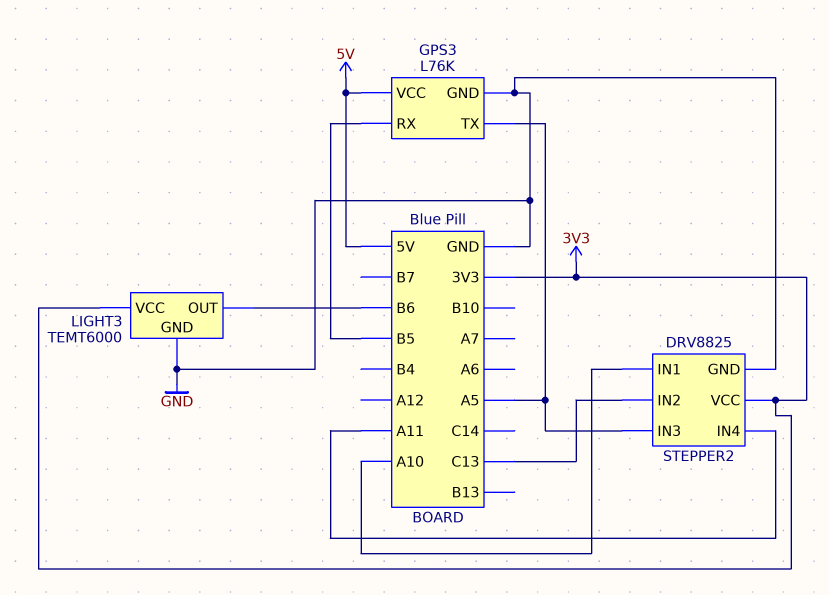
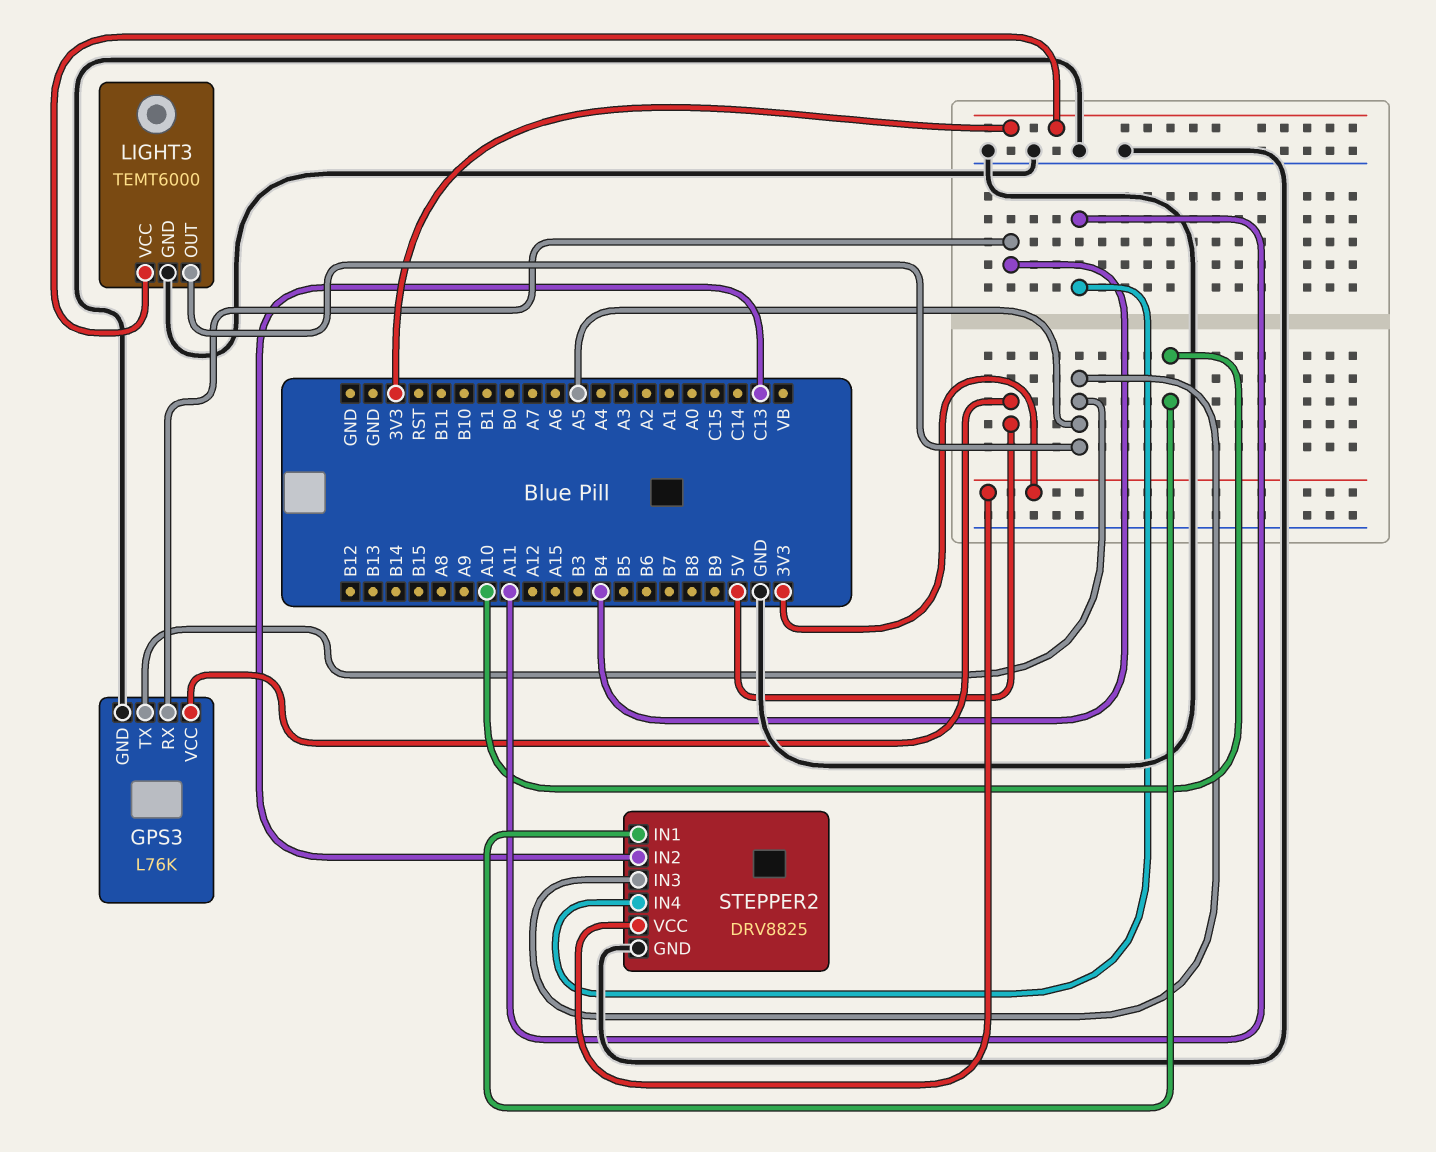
GPS3 pin RX: B5 -> B4
LIGHT3 pin OUT: B6 -> A5

